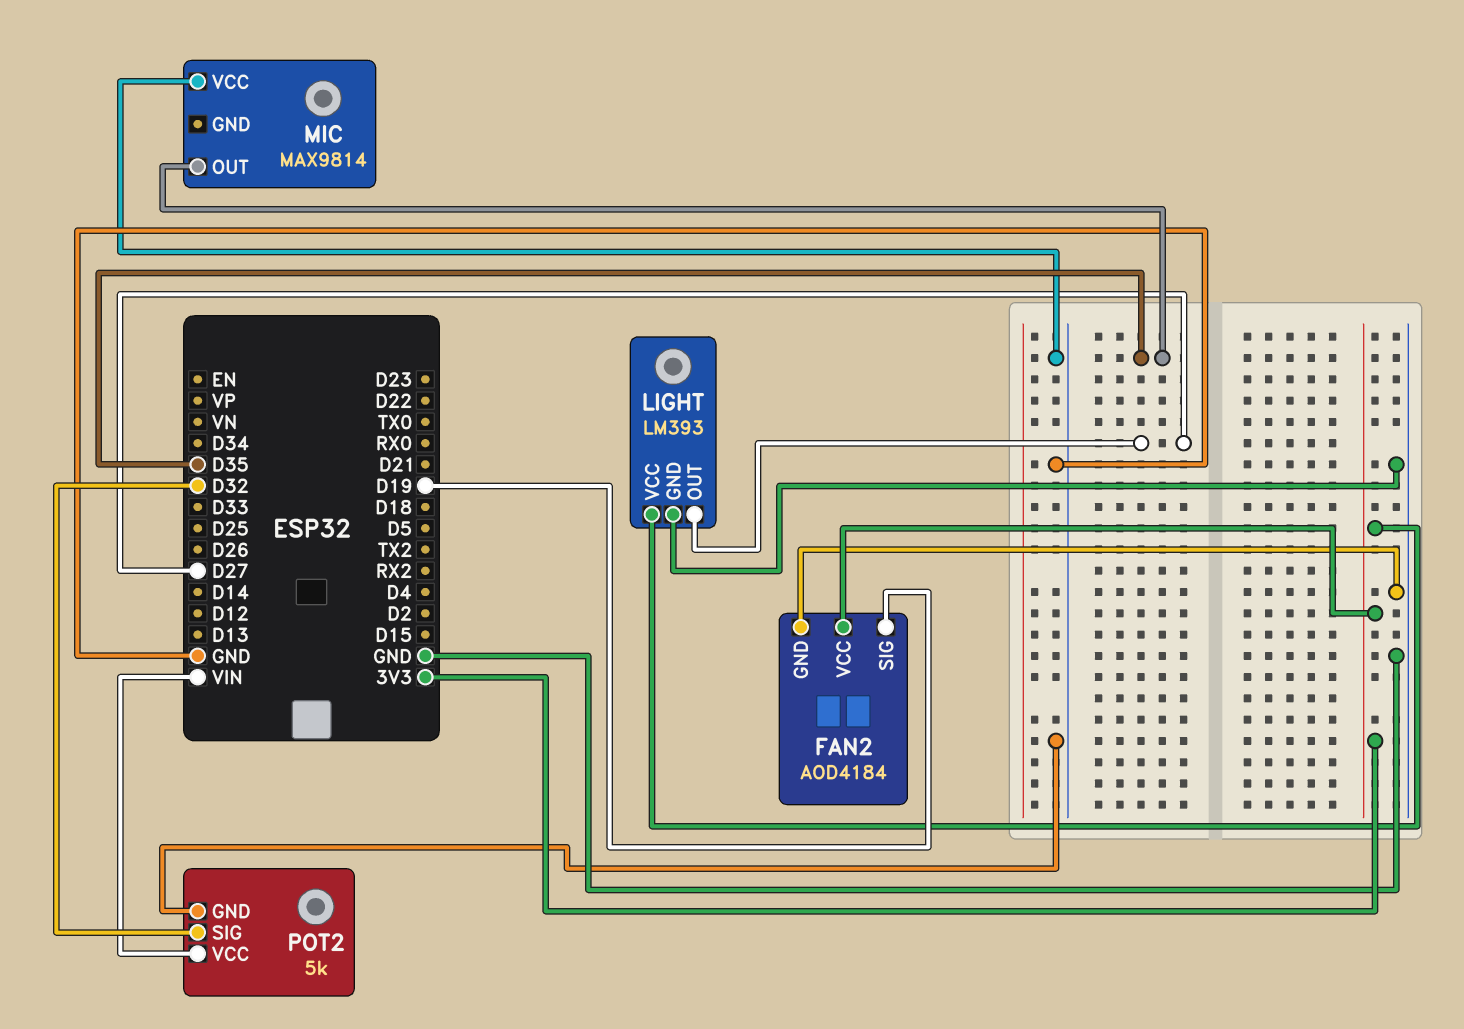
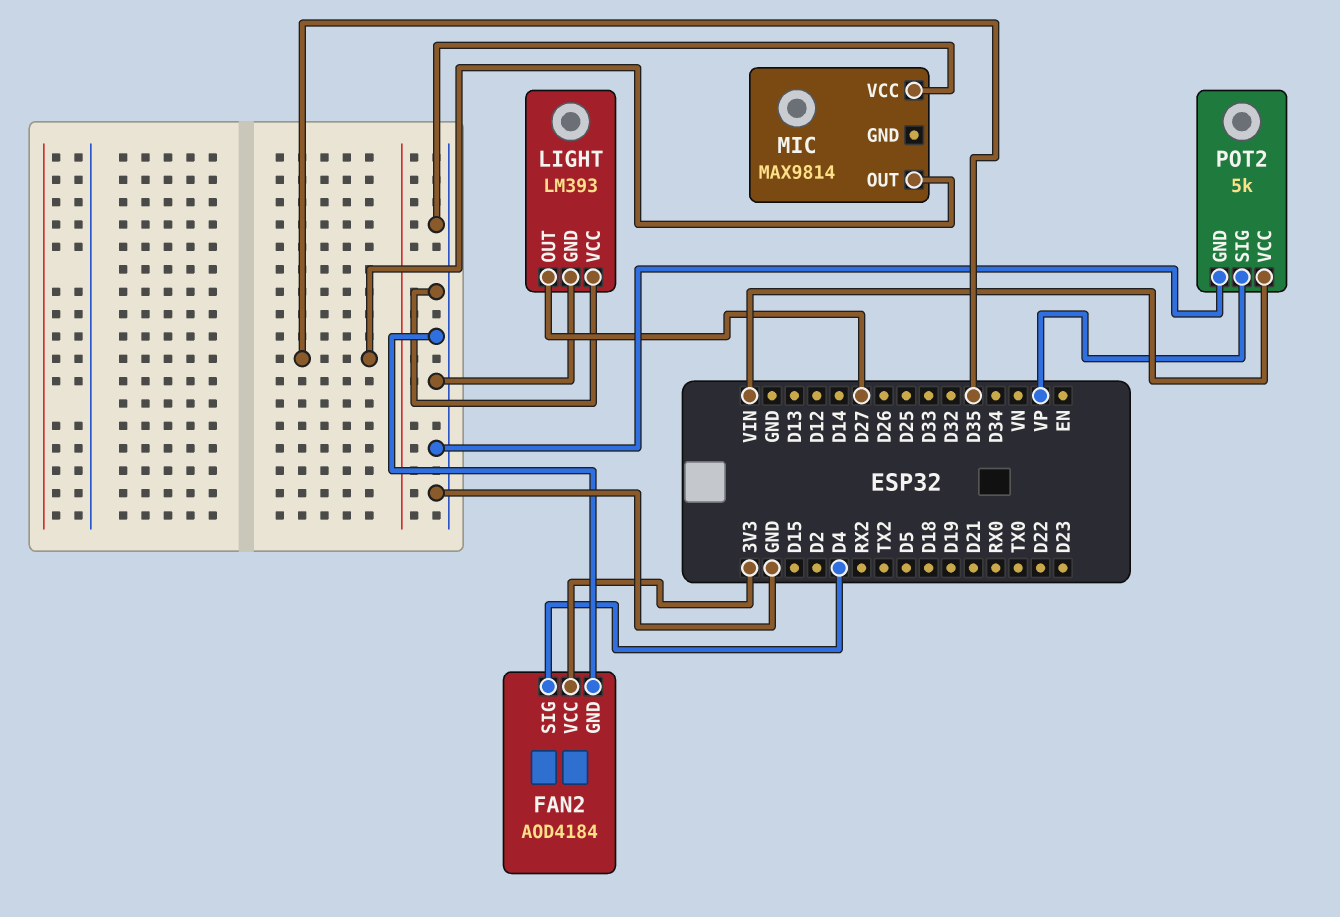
FAN2 pin SIG: D19 -> D4
LIGHT pin VCC: 3V3 -> GND
POT2 pin SIG: D32 -> VP

